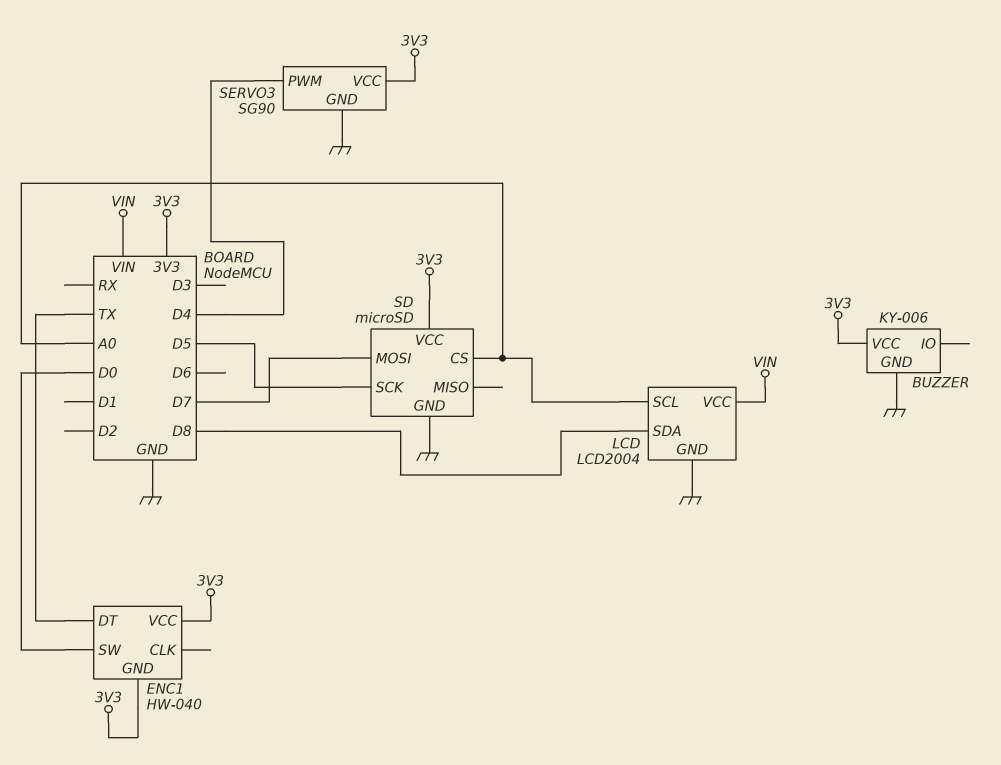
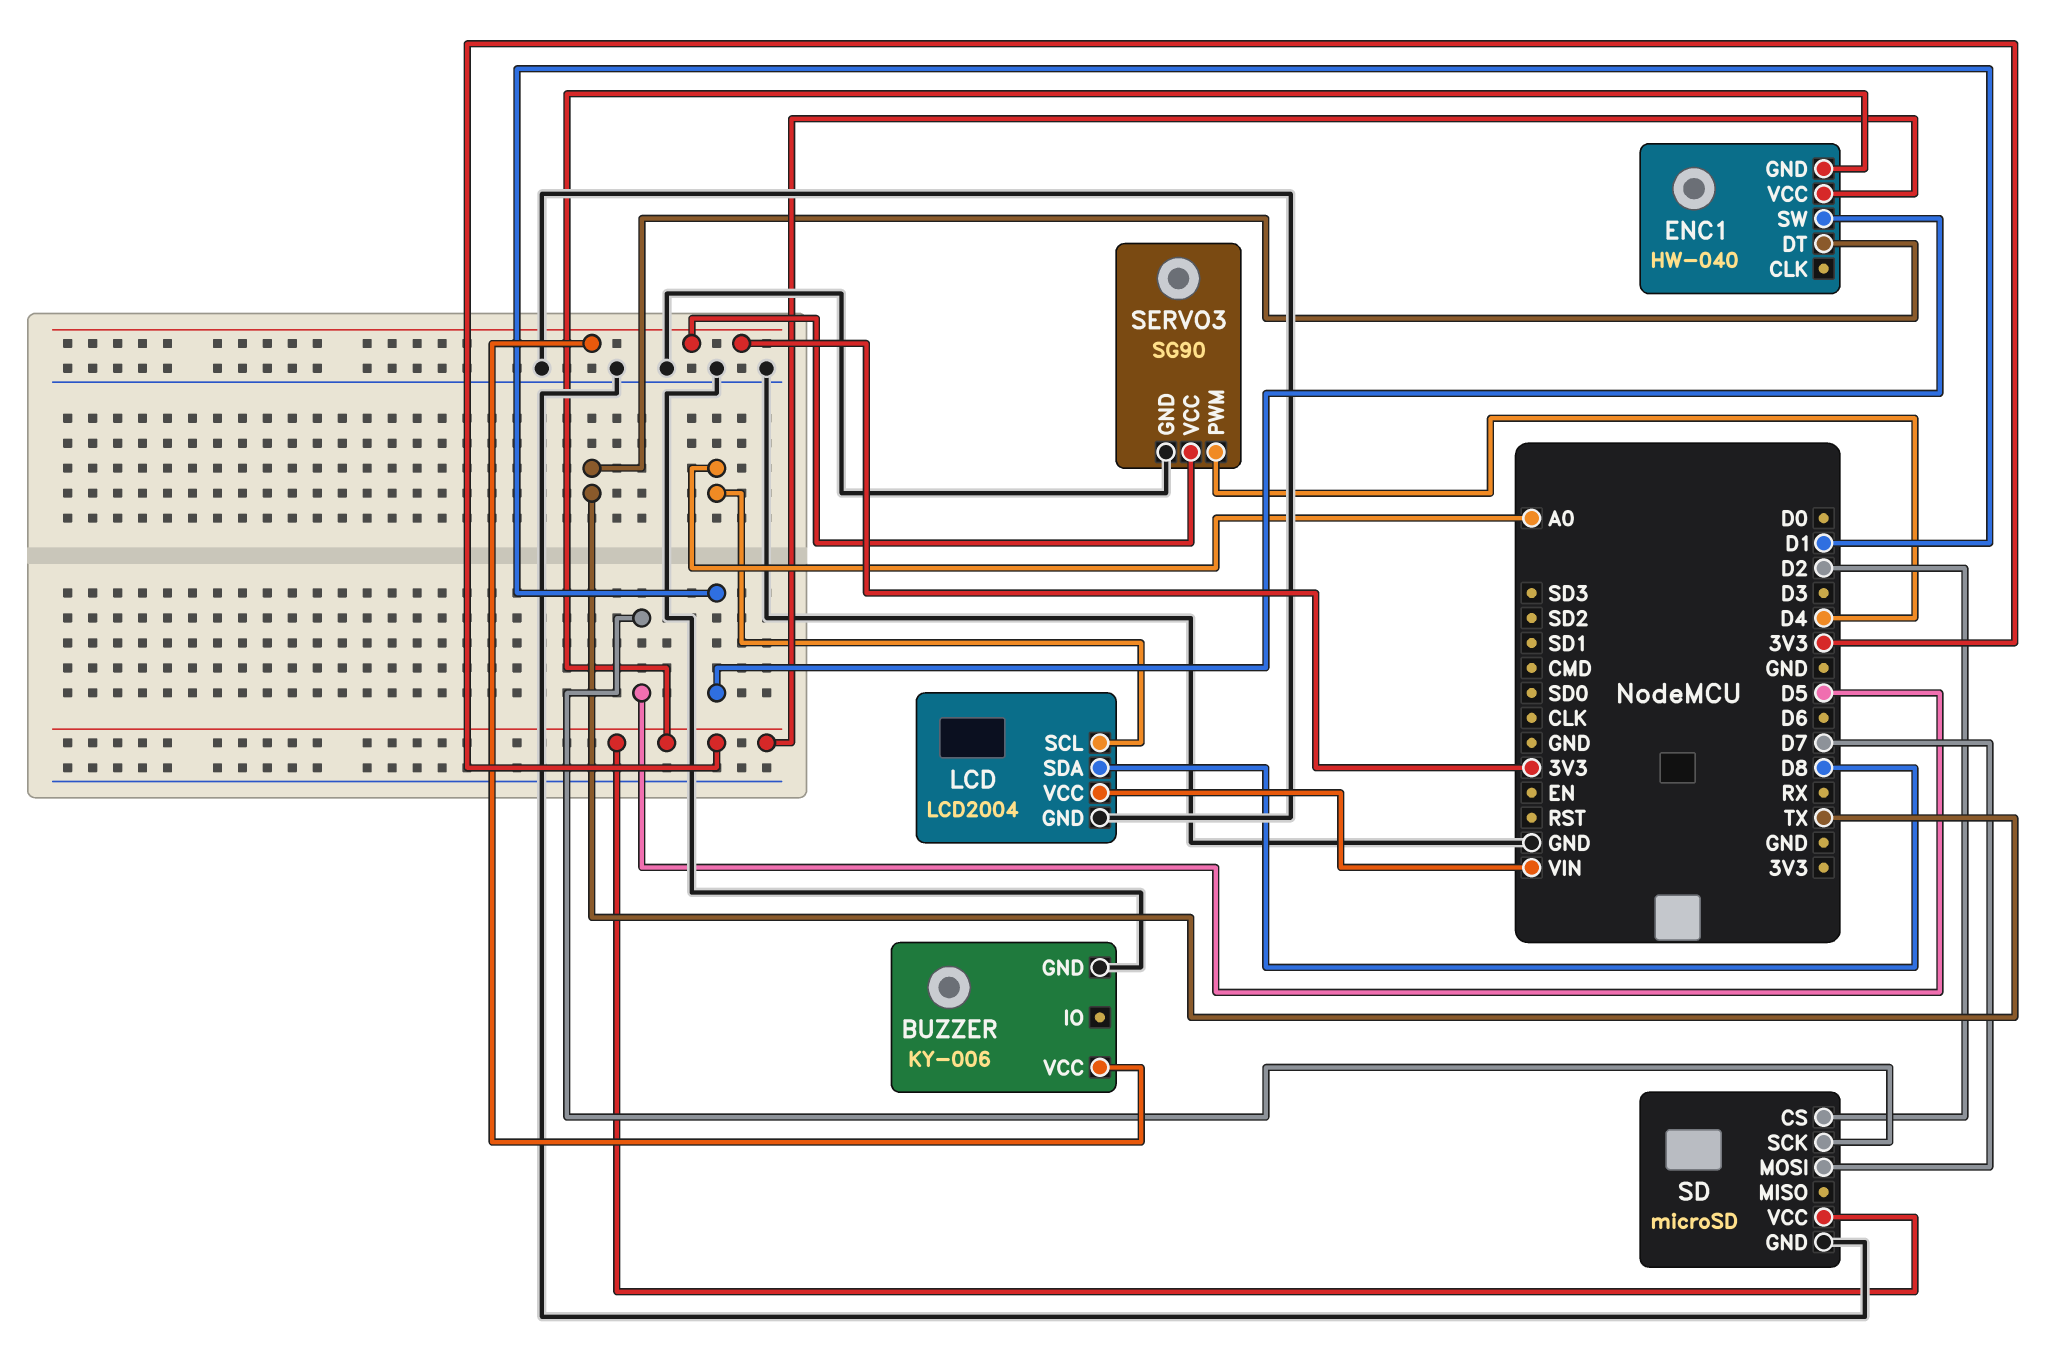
ENC1 pin SW: D0 -> D1
SD pin CS: A0 -> D2

